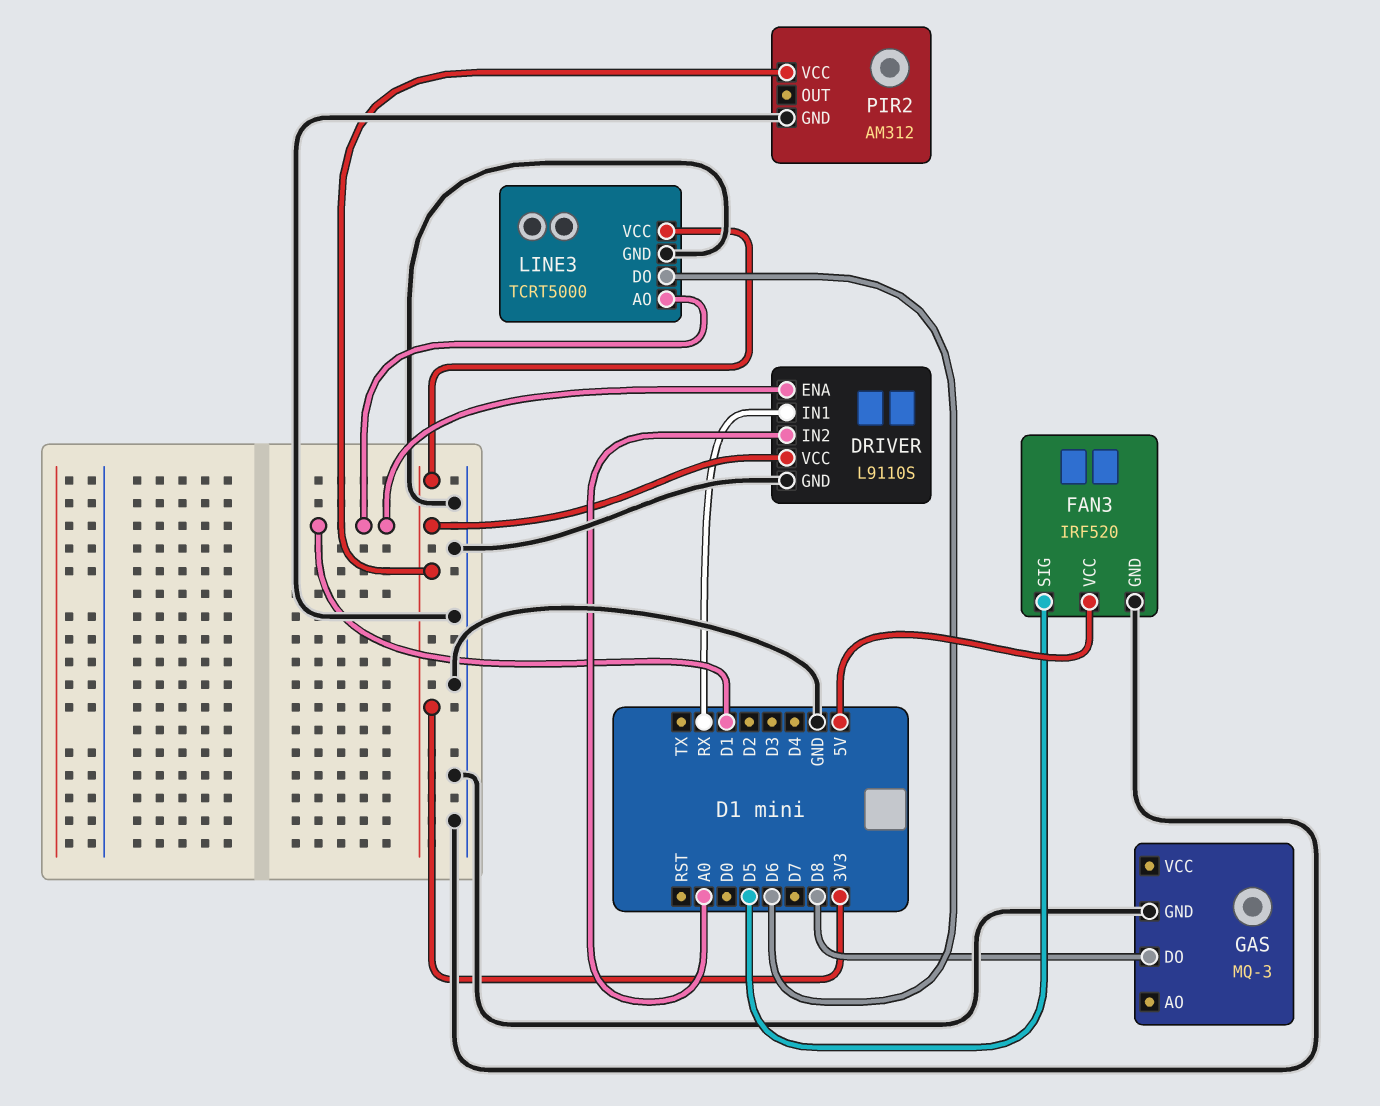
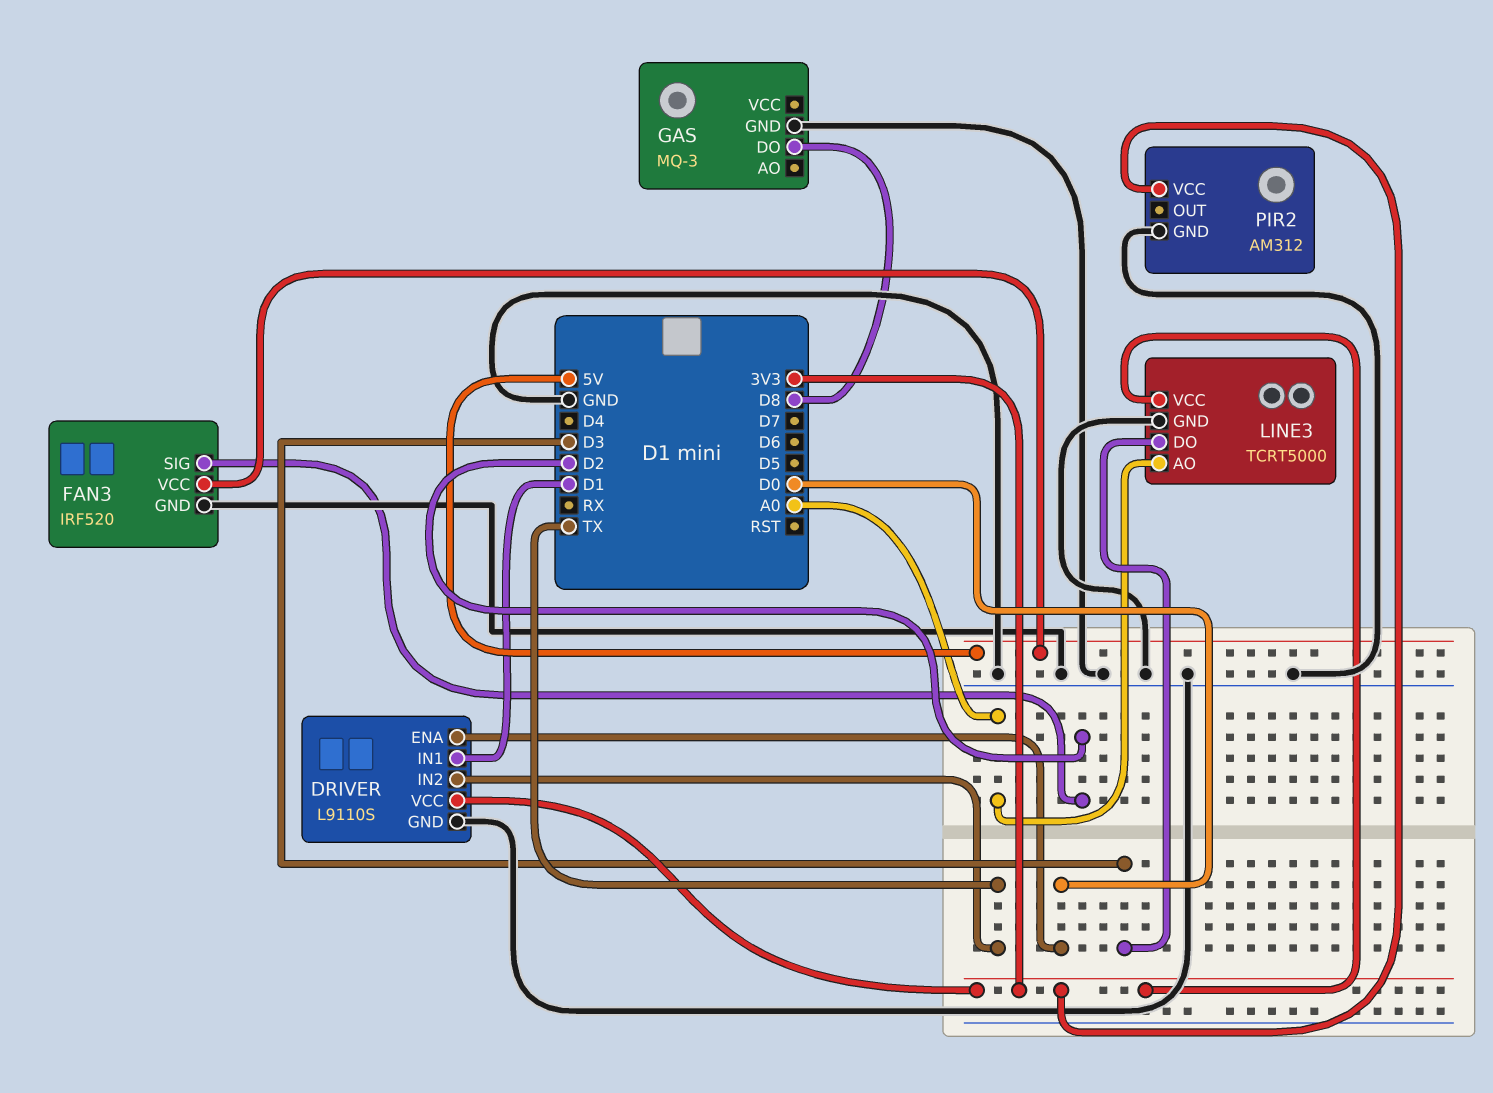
DRIVER pin ENA: D1 -> D0
DRIVER pin IN1: RX -> D1
DRIVER pin IN2: A0 -> TX
FAN3 pin SIG: D5 -> D2
LINE3 pin AO: D1 -> A0
LINE3 pin DO: D6 -> D3

